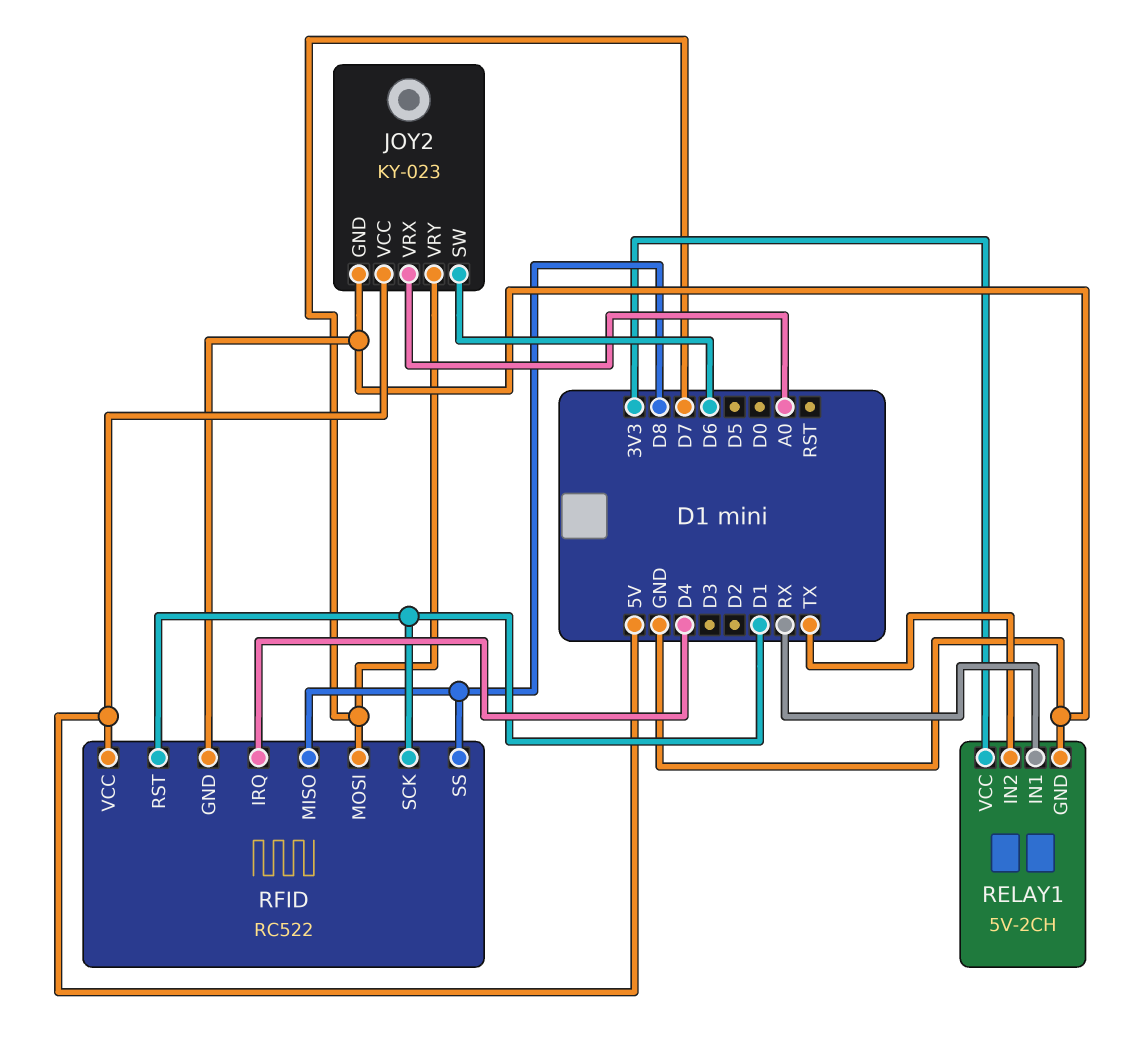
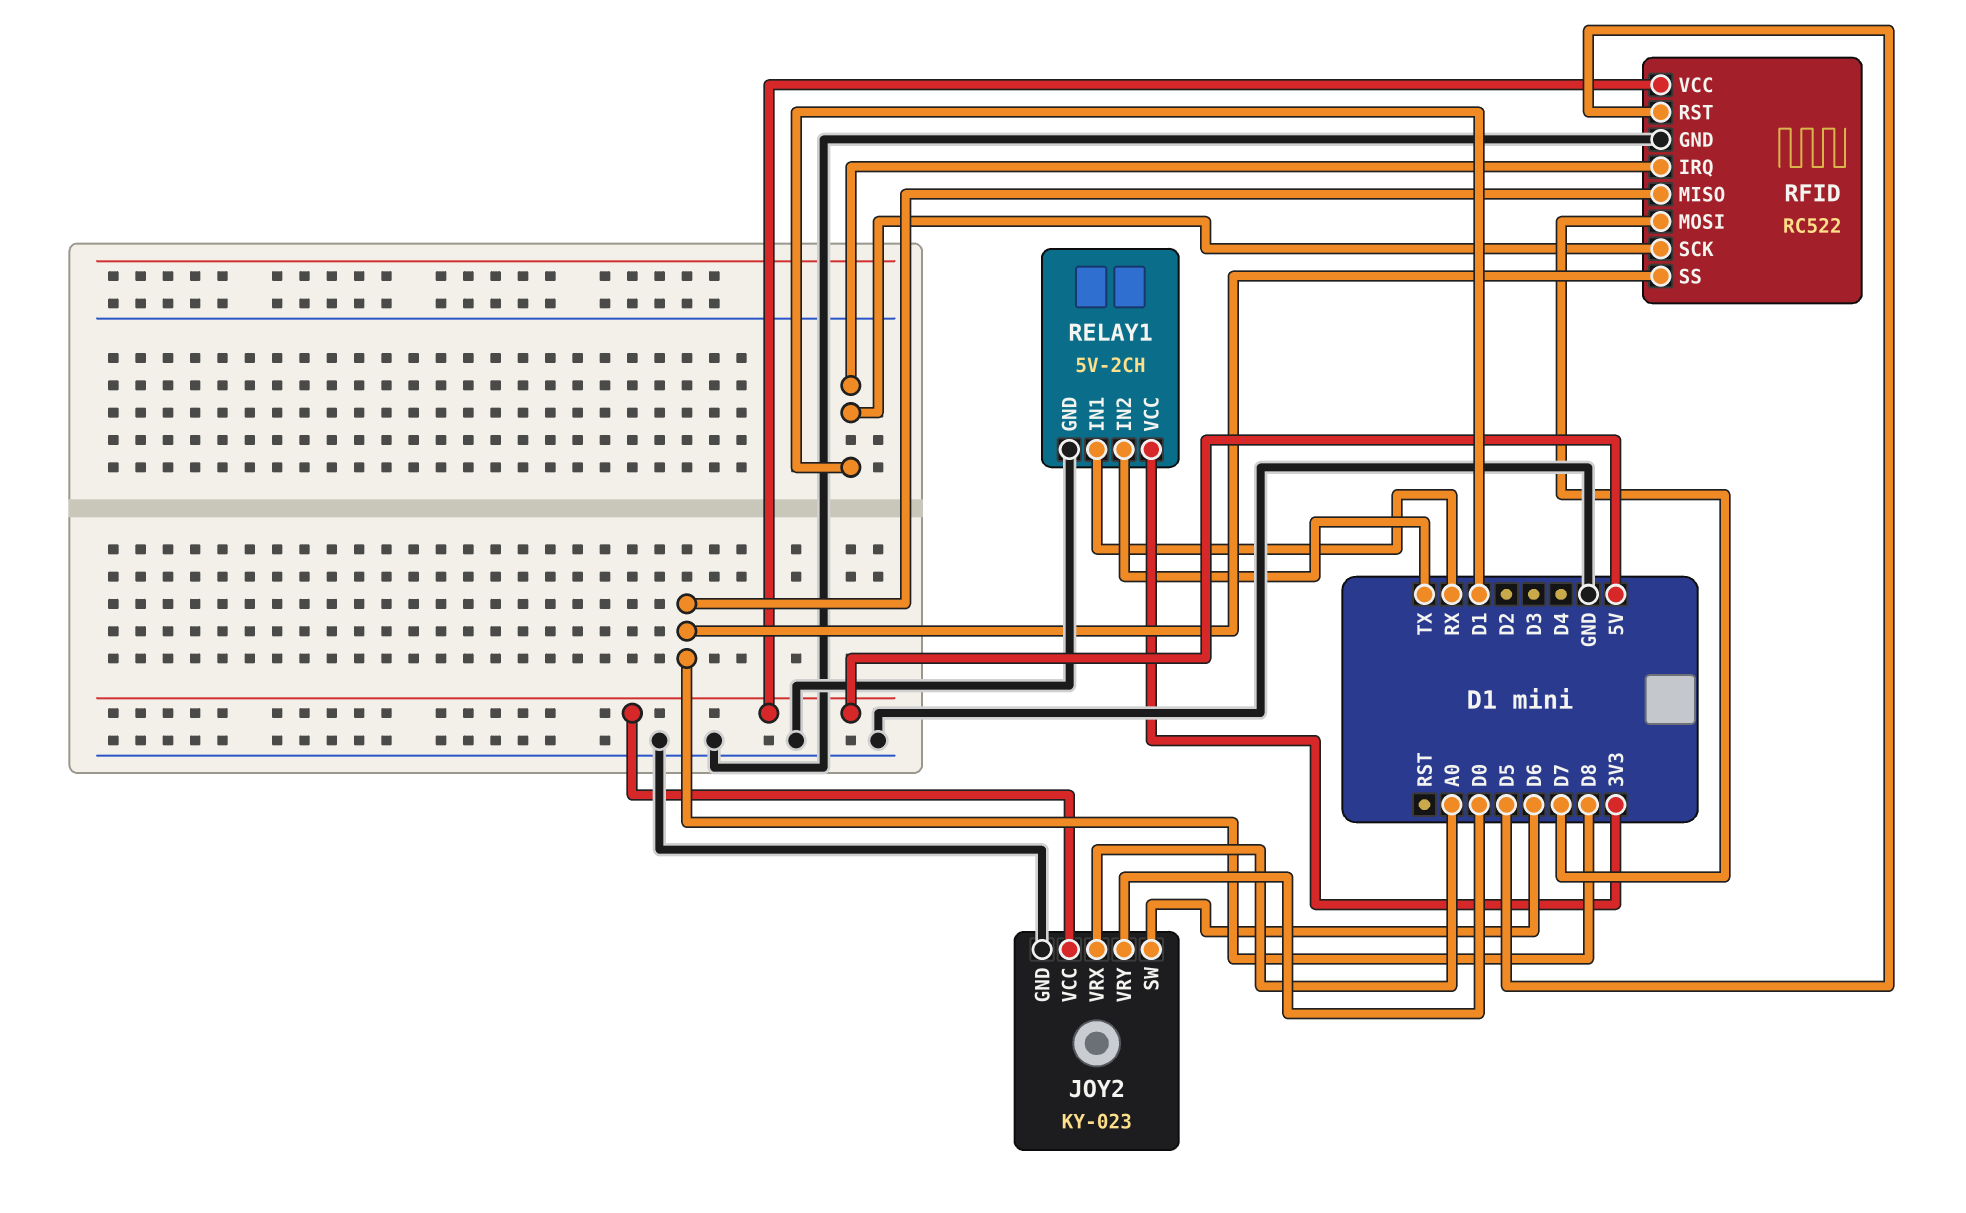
JOY2 pin VRY: D7 -> D0
RFID pin IRQ: D4 -> D1
RFID pin RST: D1 -> D5

